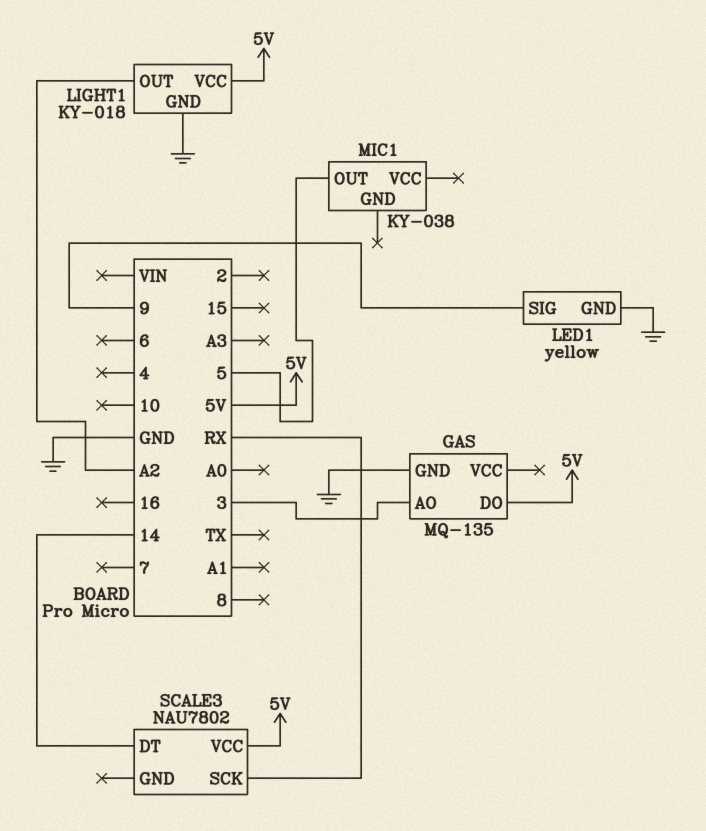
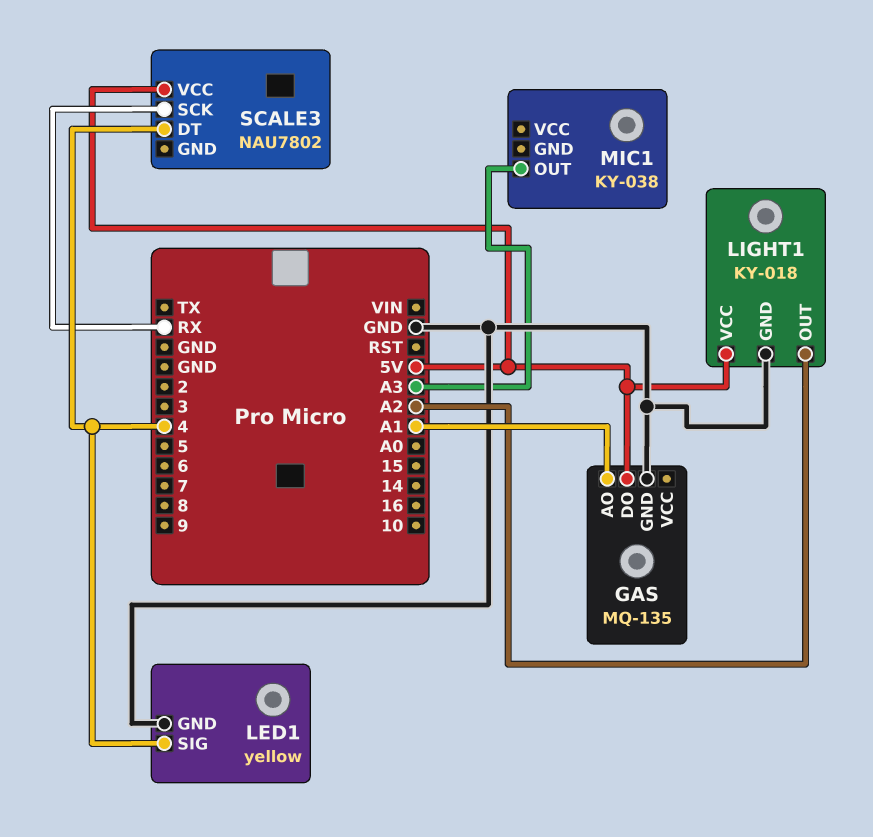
GAS pin AO: 3 -> A1
LED1 pin SIG: 9 -> 4
MIC1 pin OUT: 5 -> A3
SCALE3 pin DT: 14 -> 4

